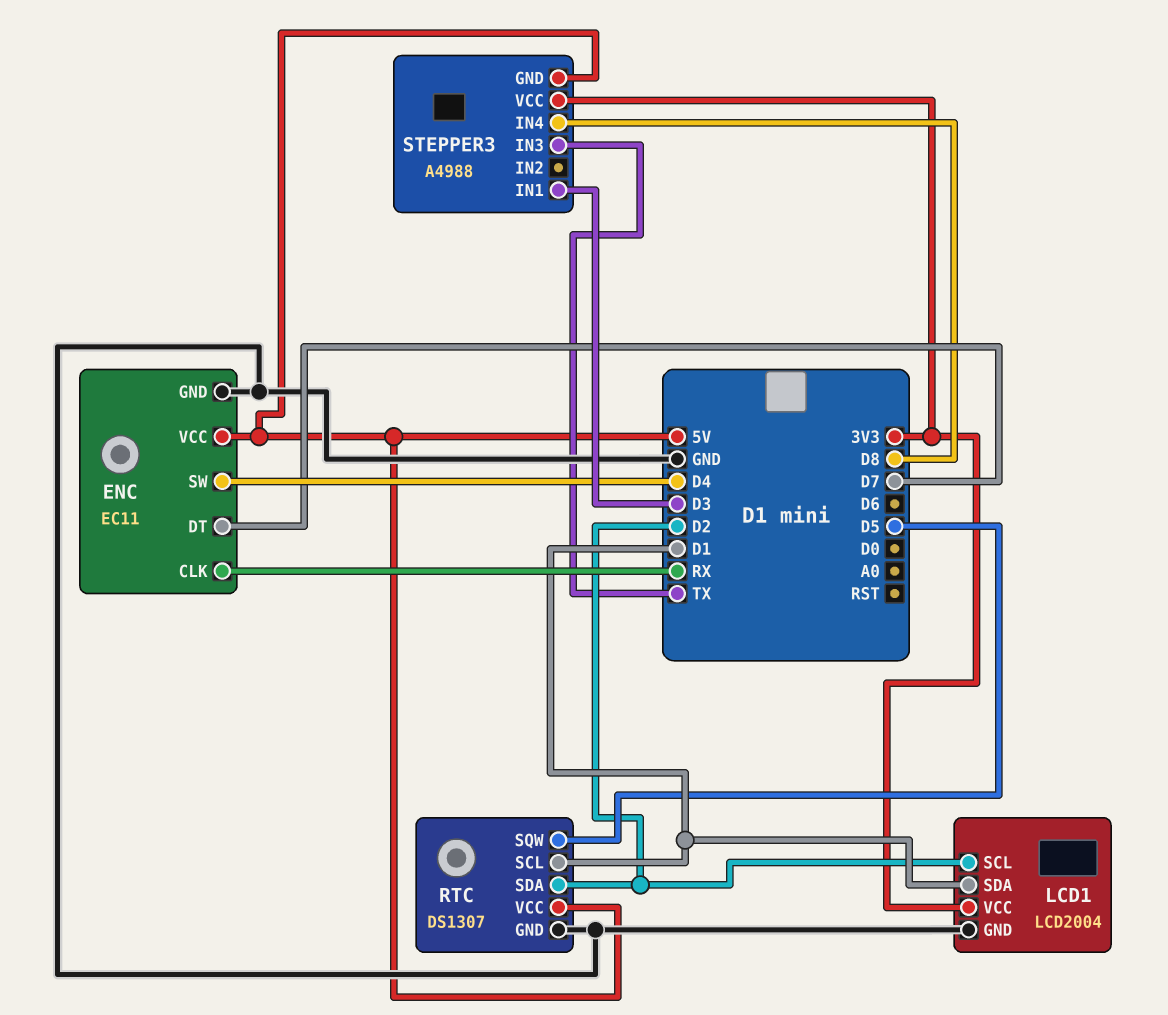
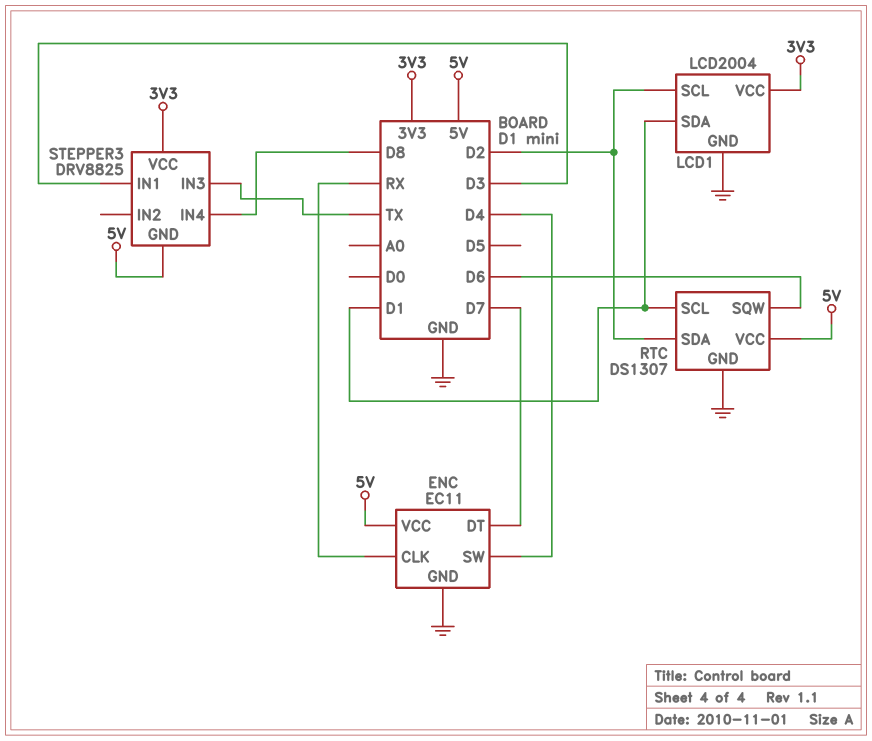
RTC pin SQW: D5 -> D6
STEPPER3: A4988 -> DRV8825

